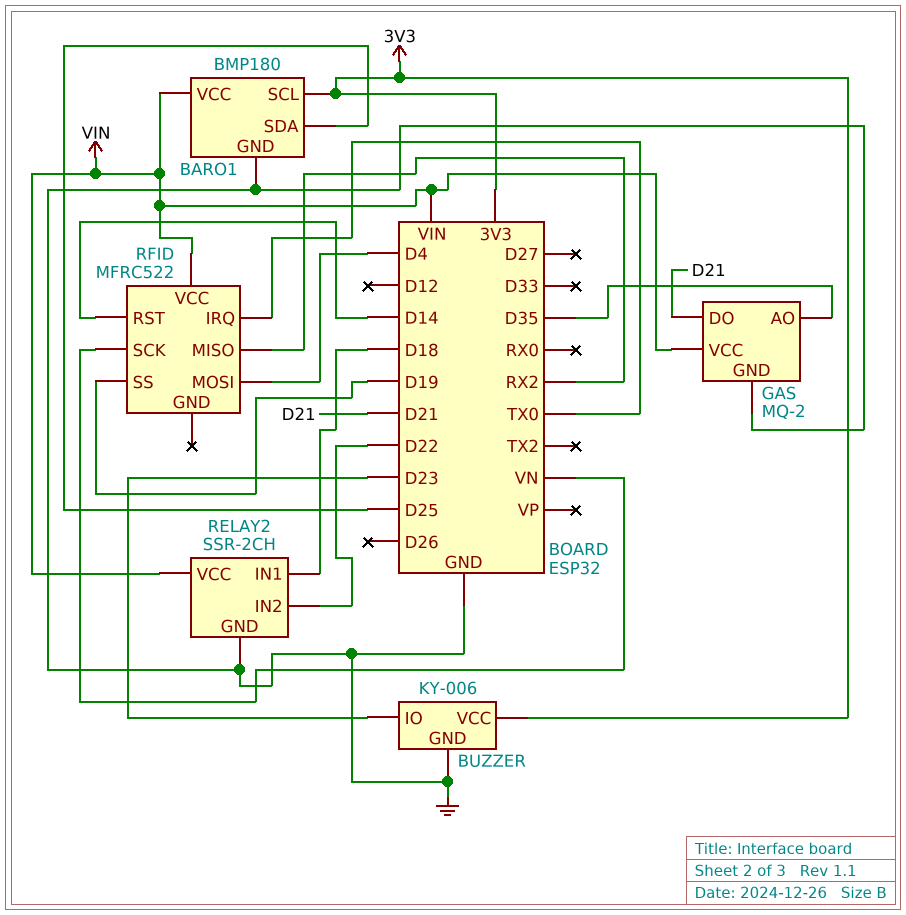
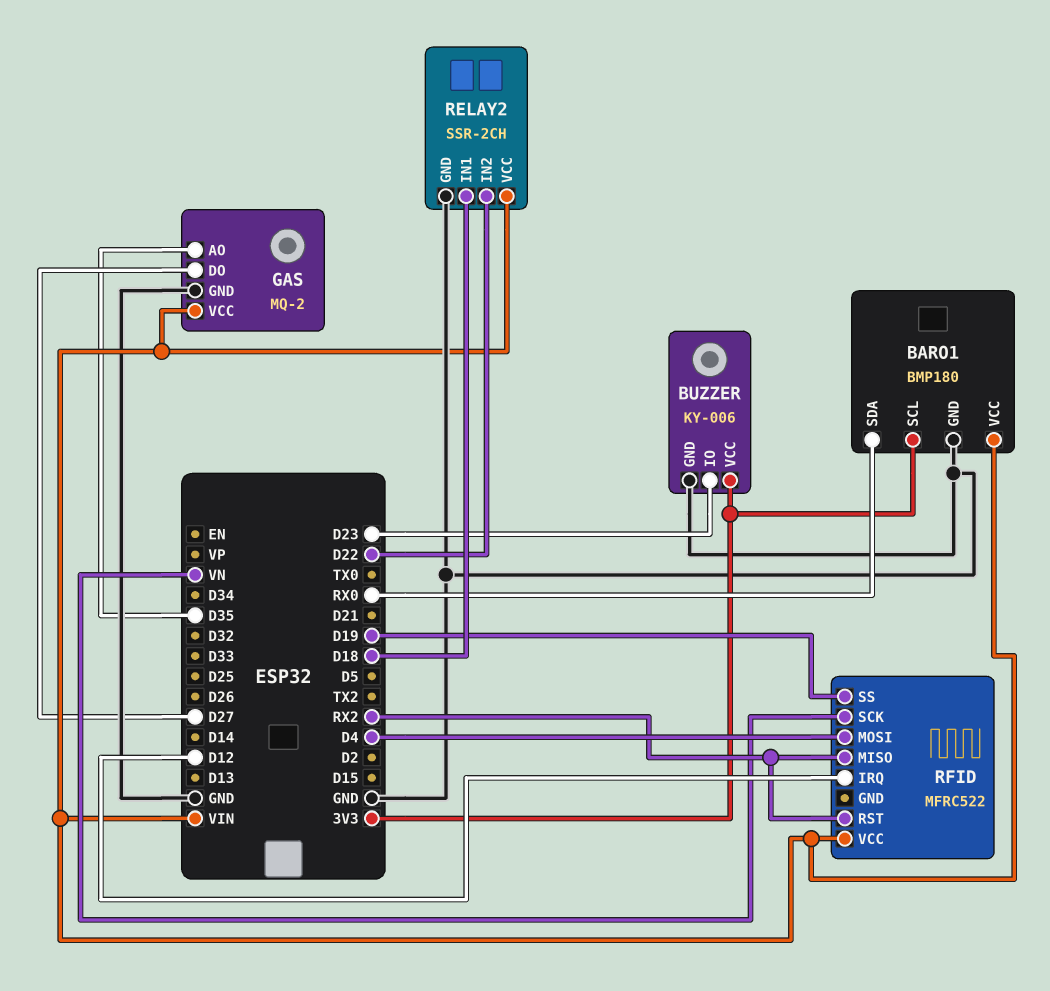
BARO1 pin SDA: D25 -> RX0
GAS pin DO: D21 -> D27
RFID pin IRQ: TX0 -> D12
RFID pin RST: D14 -> RX2

